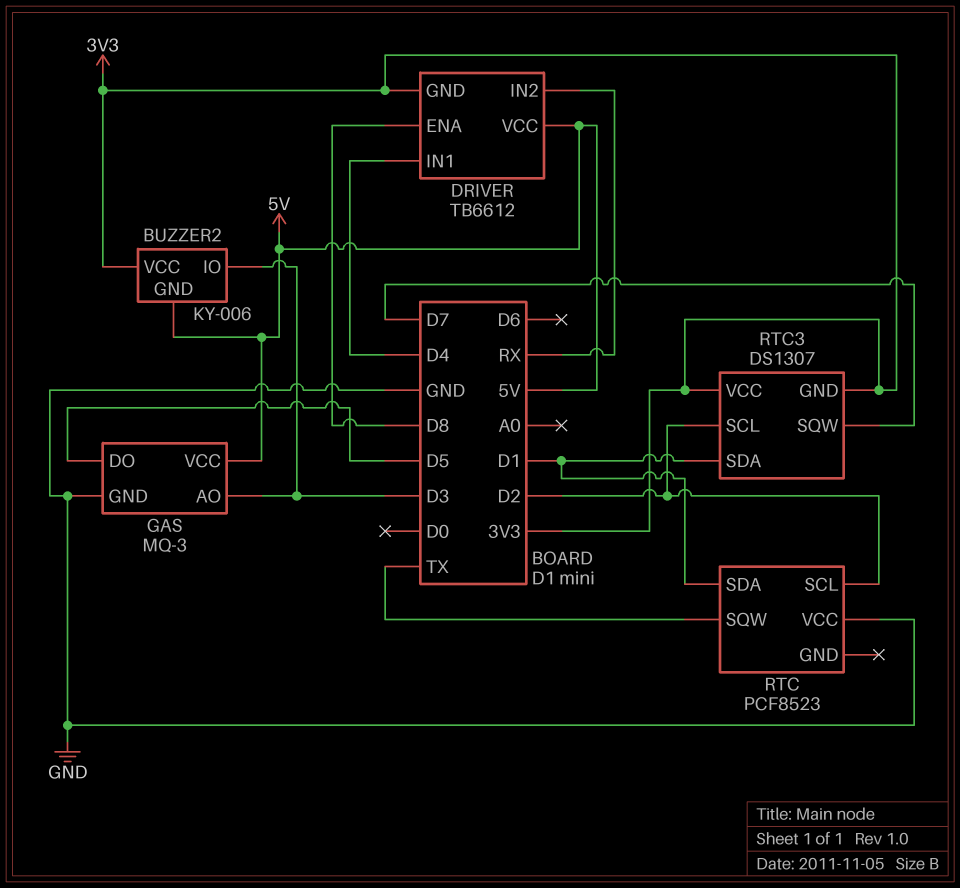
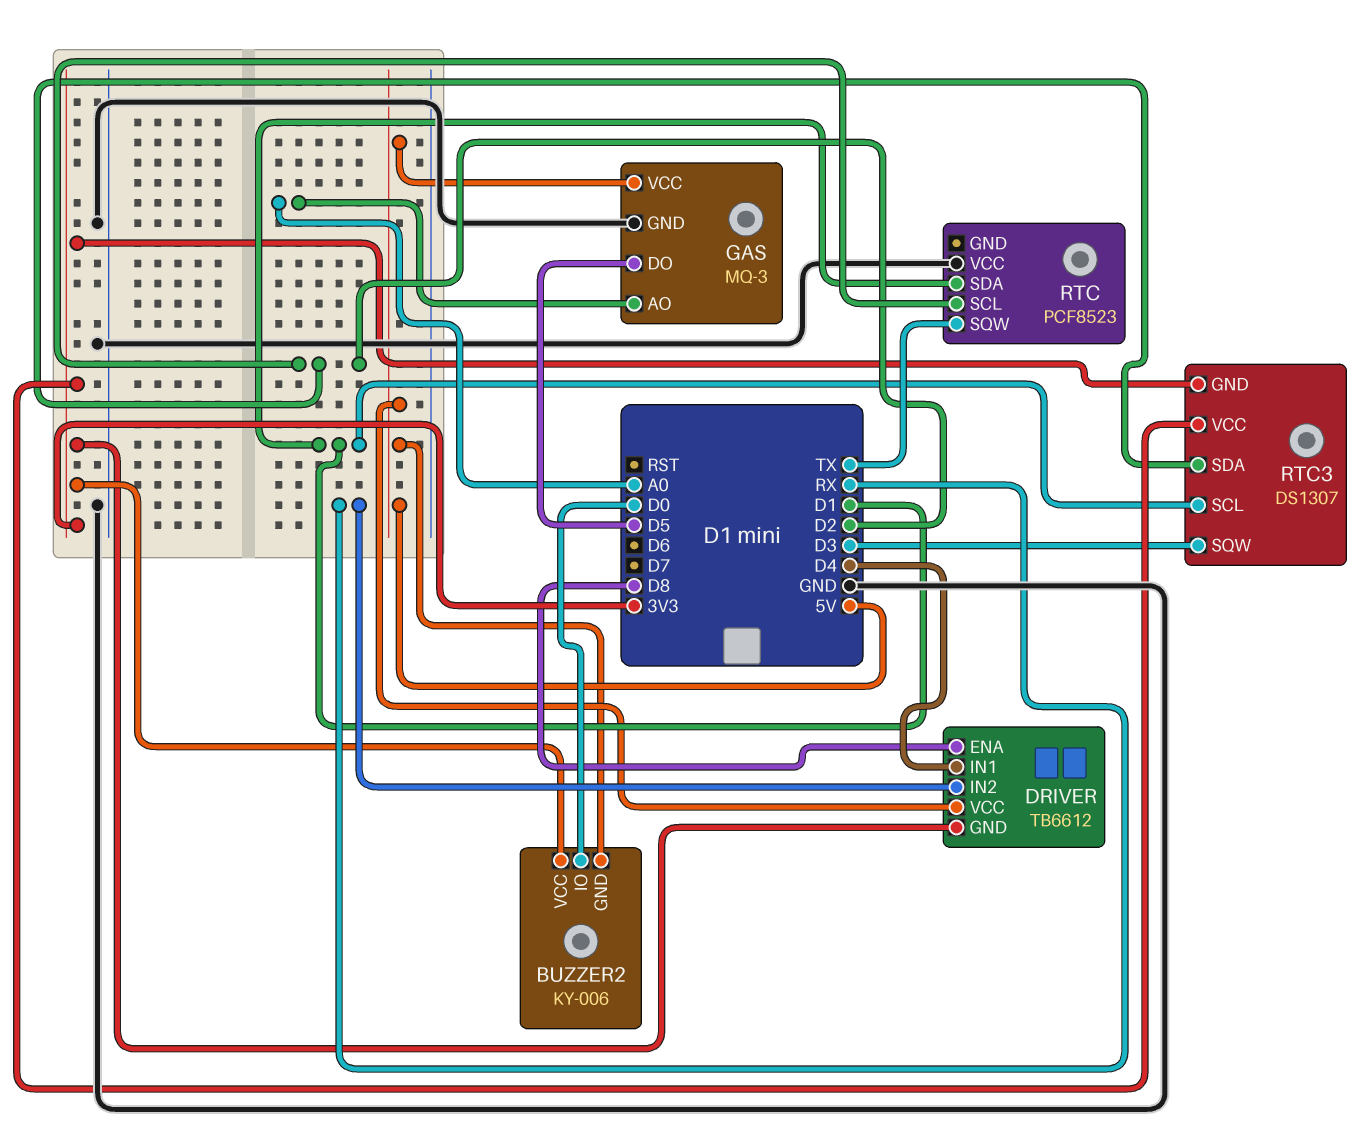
BUZZER2 pin IO: D3 -> D0
GAS pin AO: D3 -> A0
RTC3 pin SCL: D2 -> D1
RTC3 pin SDA: D1 -> D2
RTC3 pin SQW: D7 -> D3

